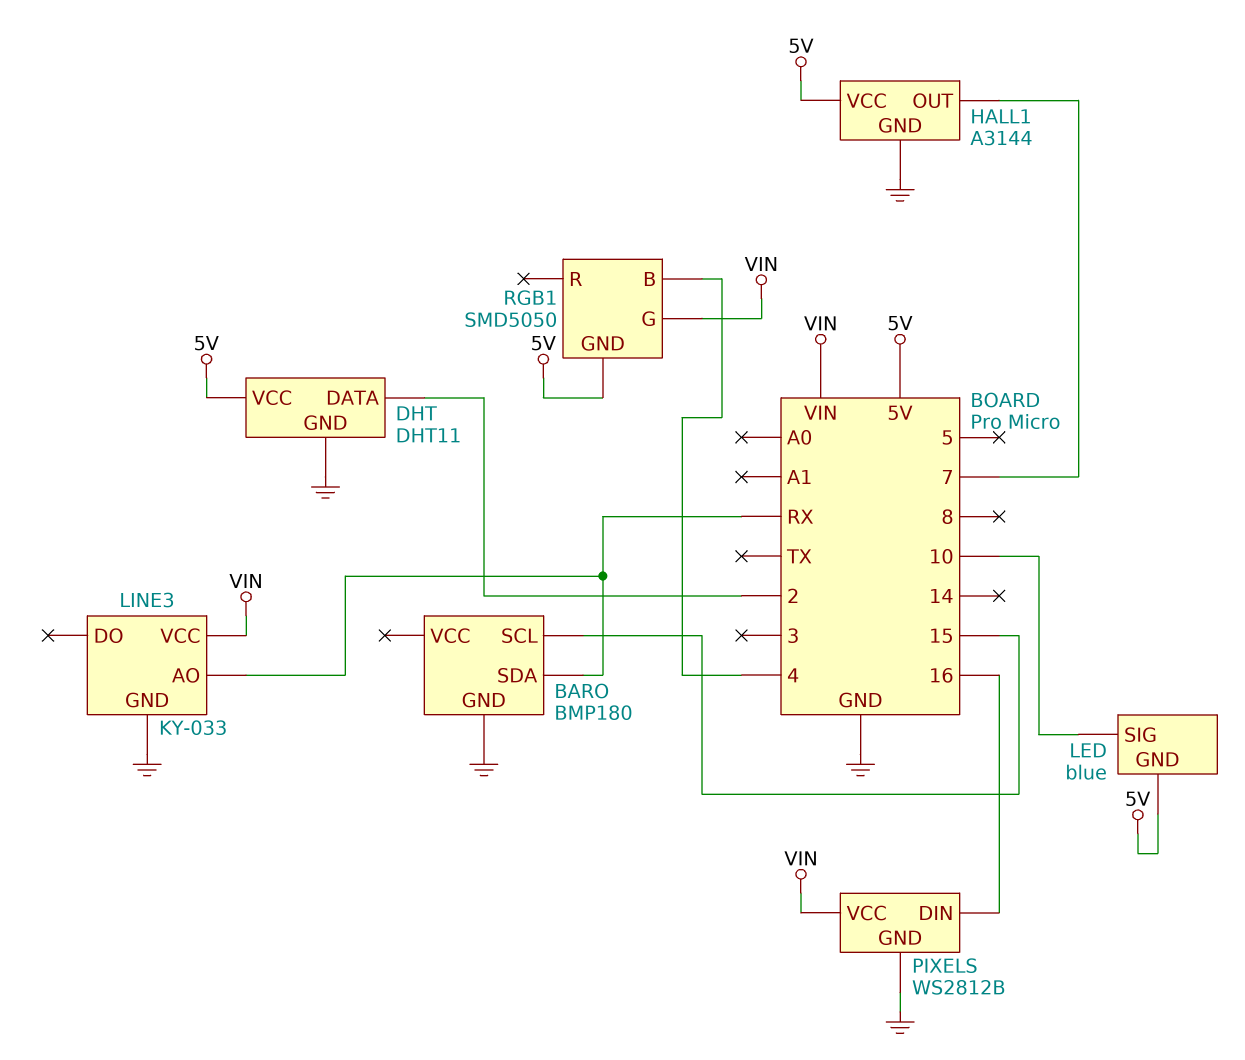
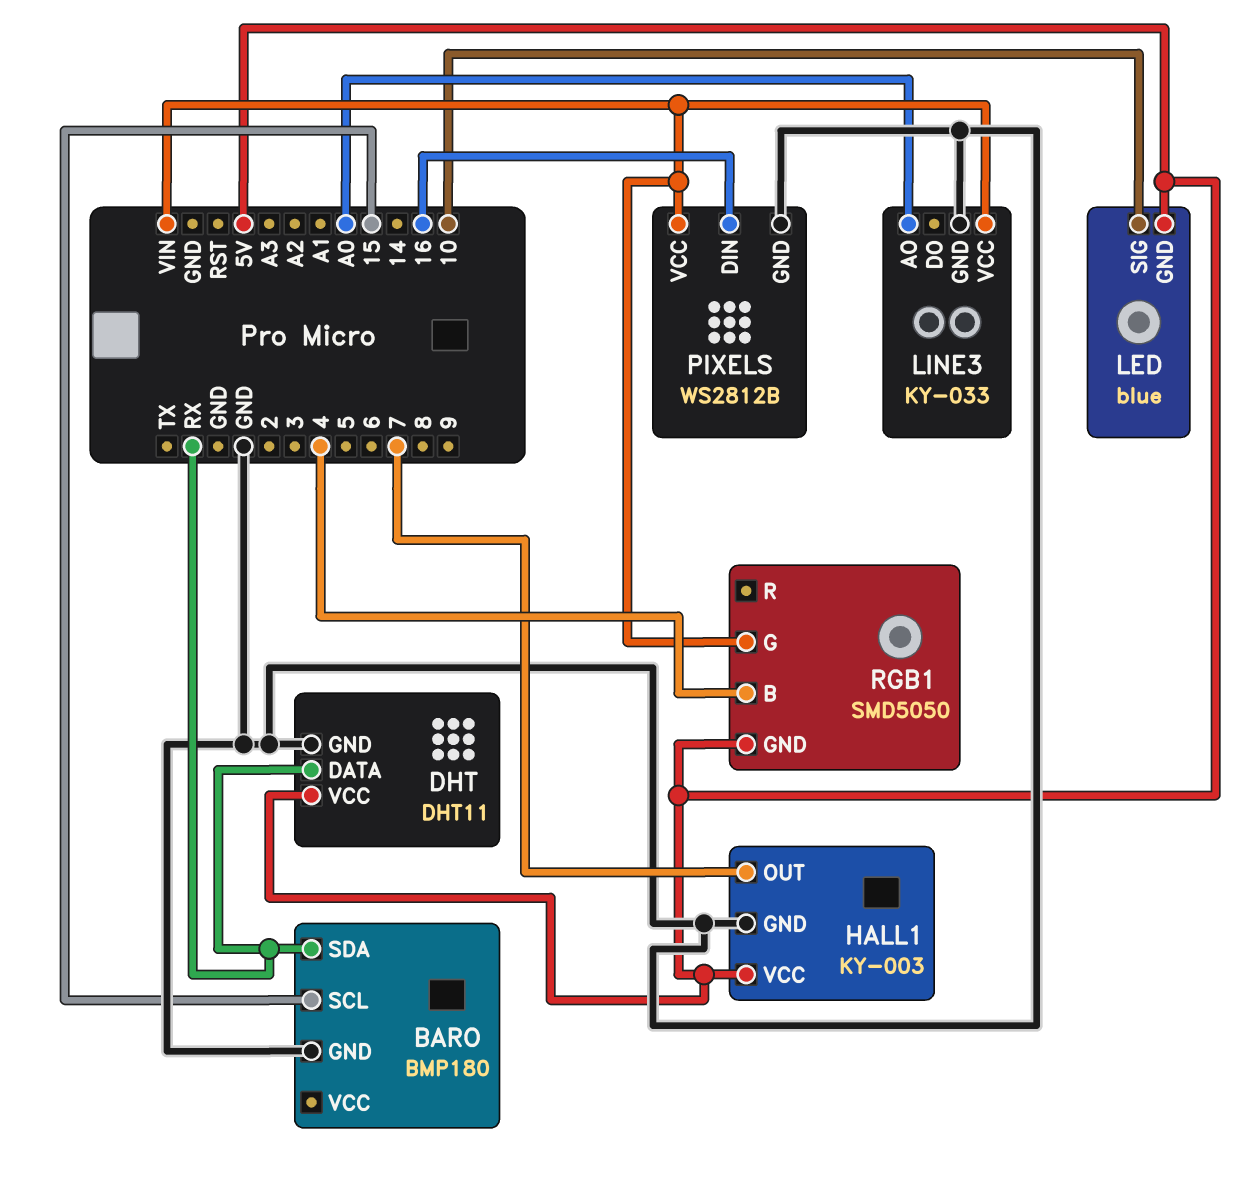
DHT pin DATA: 2 -> RX
HALL1: A3144 -> KY-003
LINE3 pin AO: RX -> A0

